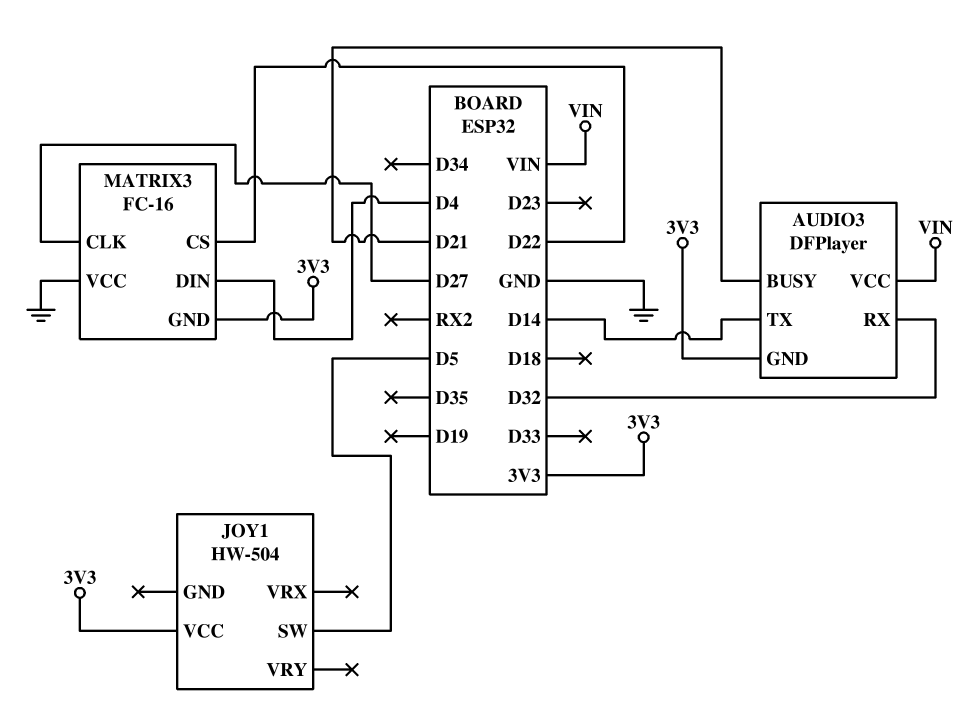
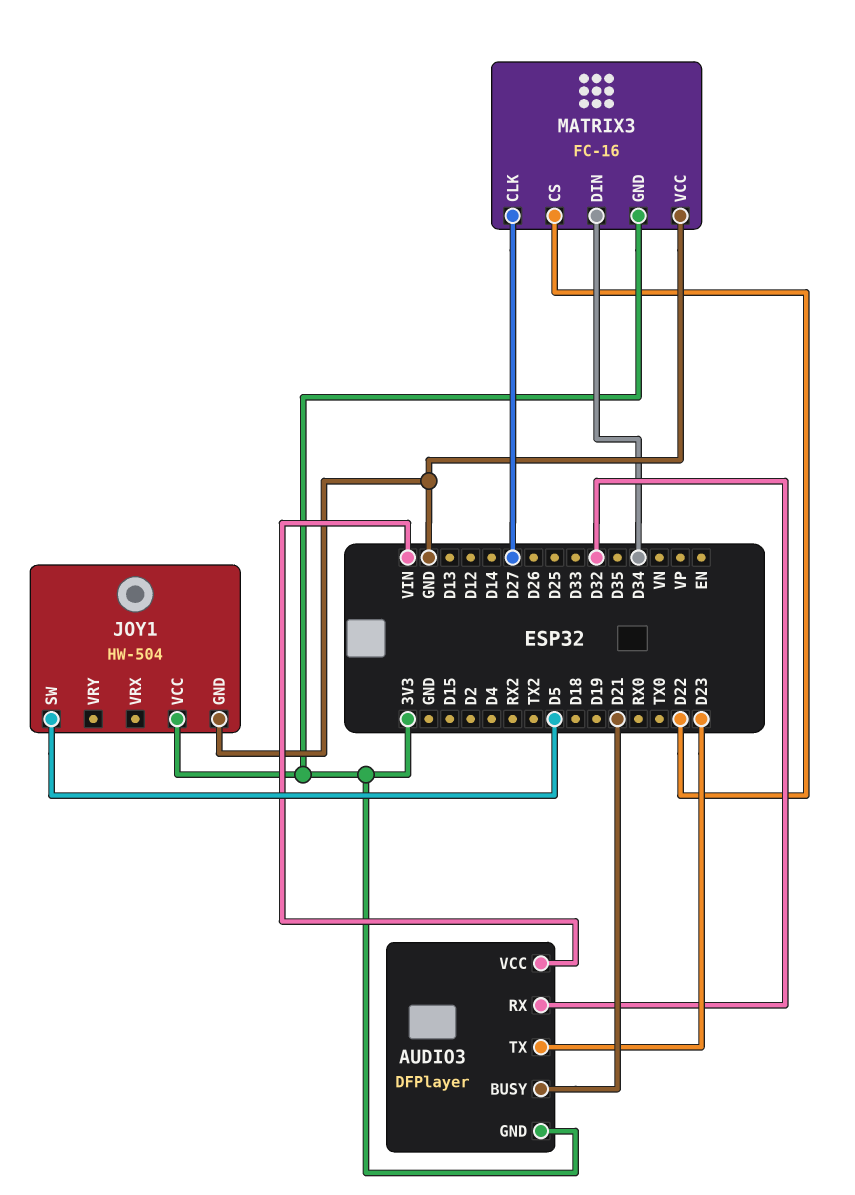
AUDIO3 pin TX: D14 -> D23
JOY1 pin GND: none -> GND
MATRIX3 pin DIN: D4 -> D34

